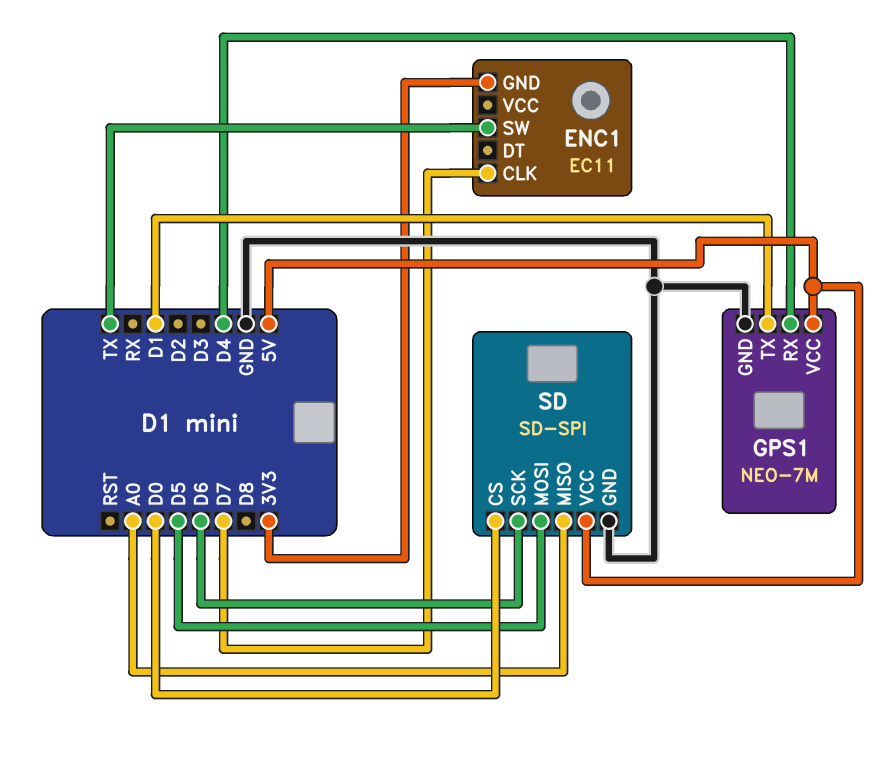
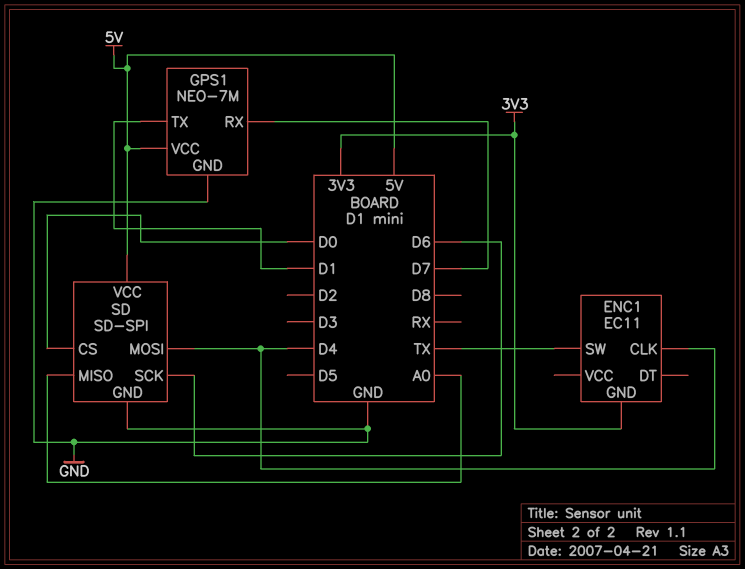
ENC1 pin CLK: D7 -> D4
GPS1 pin RX: D4 -> D7
SD pin MOSI: D5 -> D4

